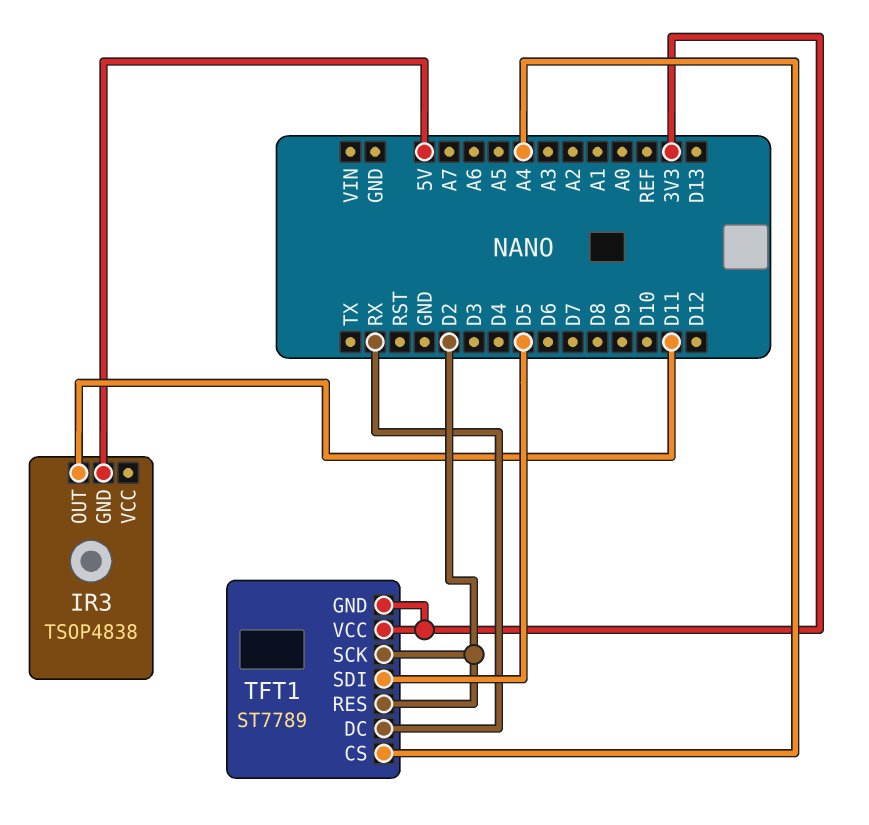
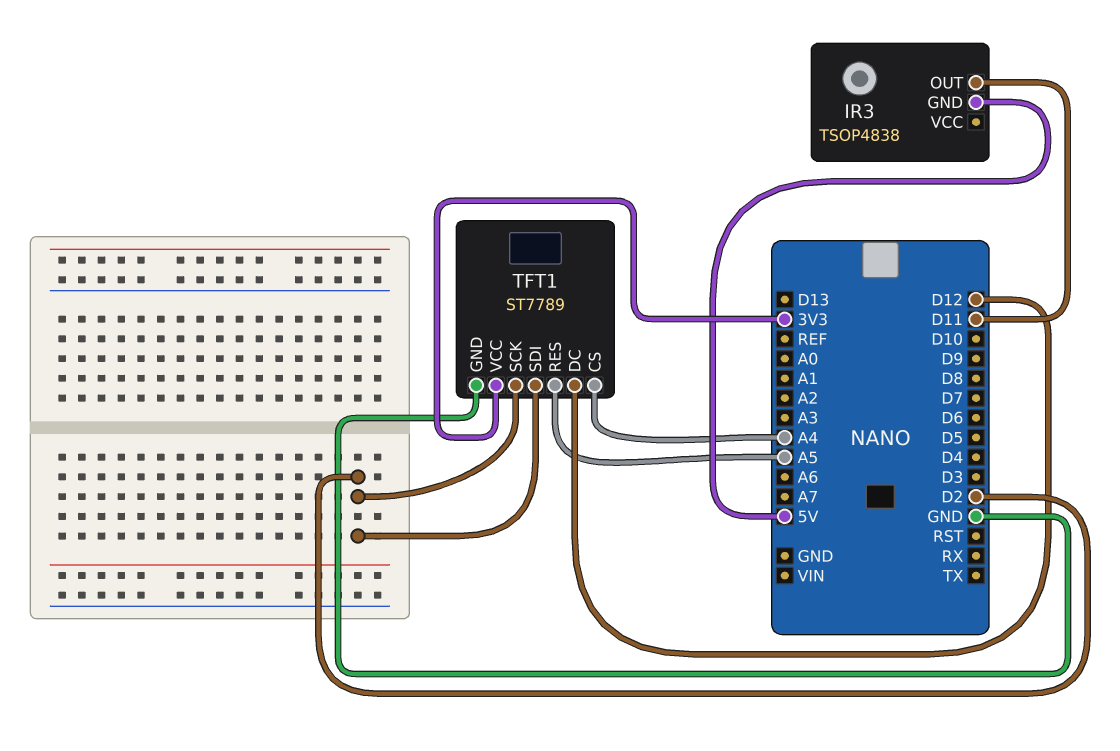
TFT1 pin DC: RX -> D12
TFT1 pin GND: 3V3 -> GND
TFT1 pin RES: D2 -> A5
TFT1 pin SDI: D5 -> D2

